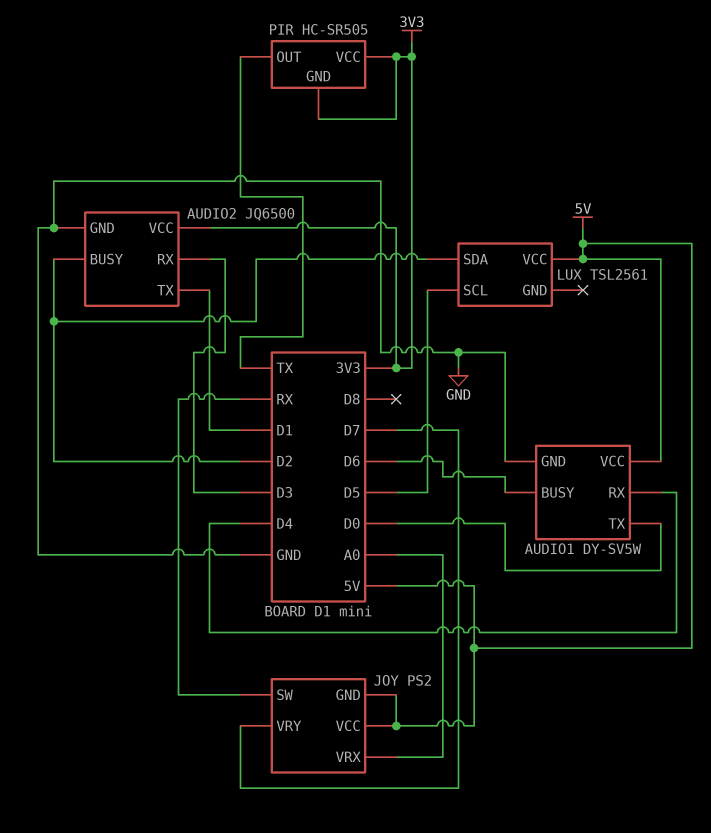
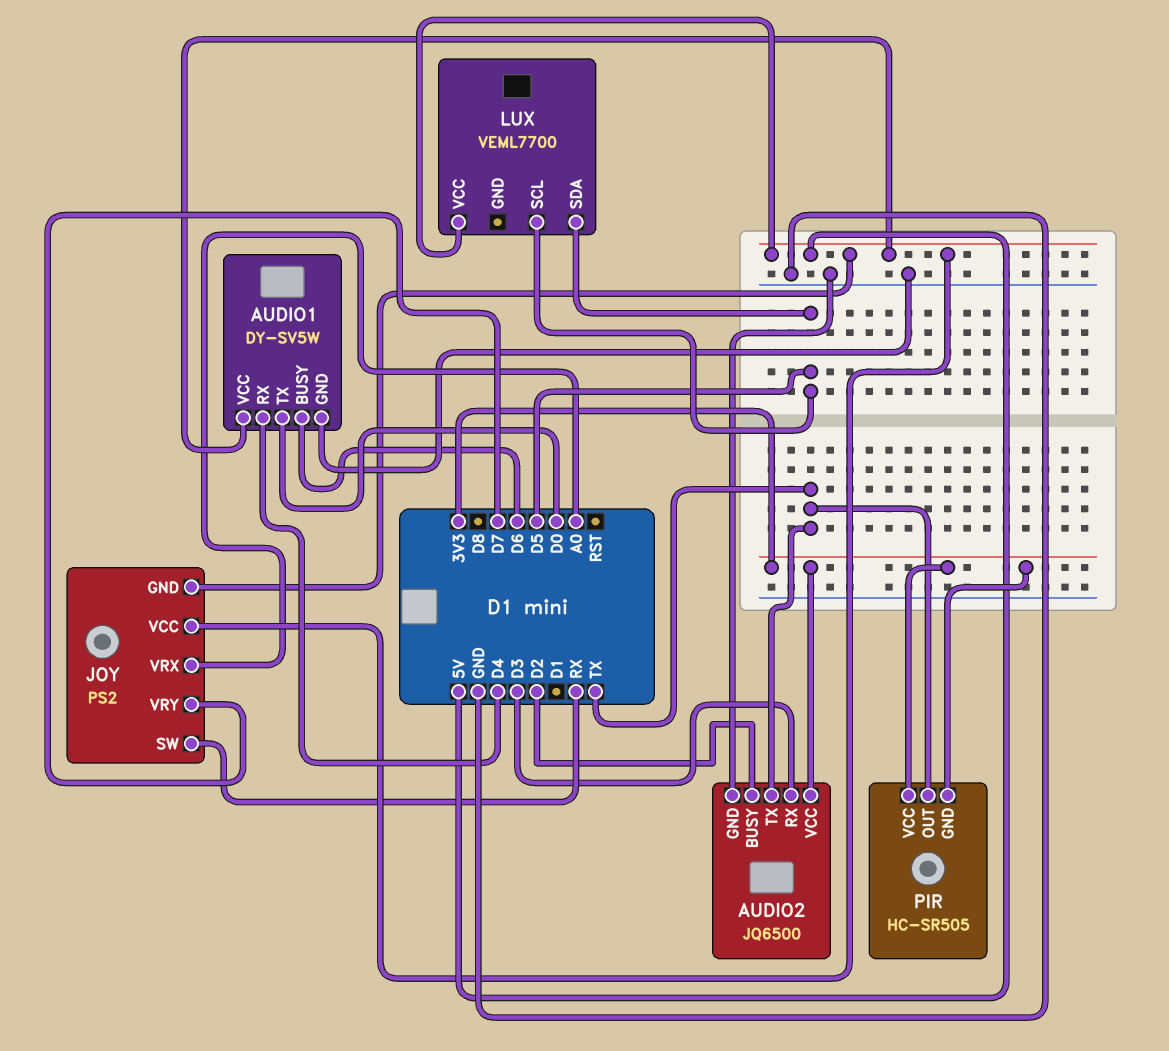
AUDIO2 pin TX: D1 -> TX
LUX: TSL2561 -> VEML7700
LUX pin SDA: D2 -> D5

